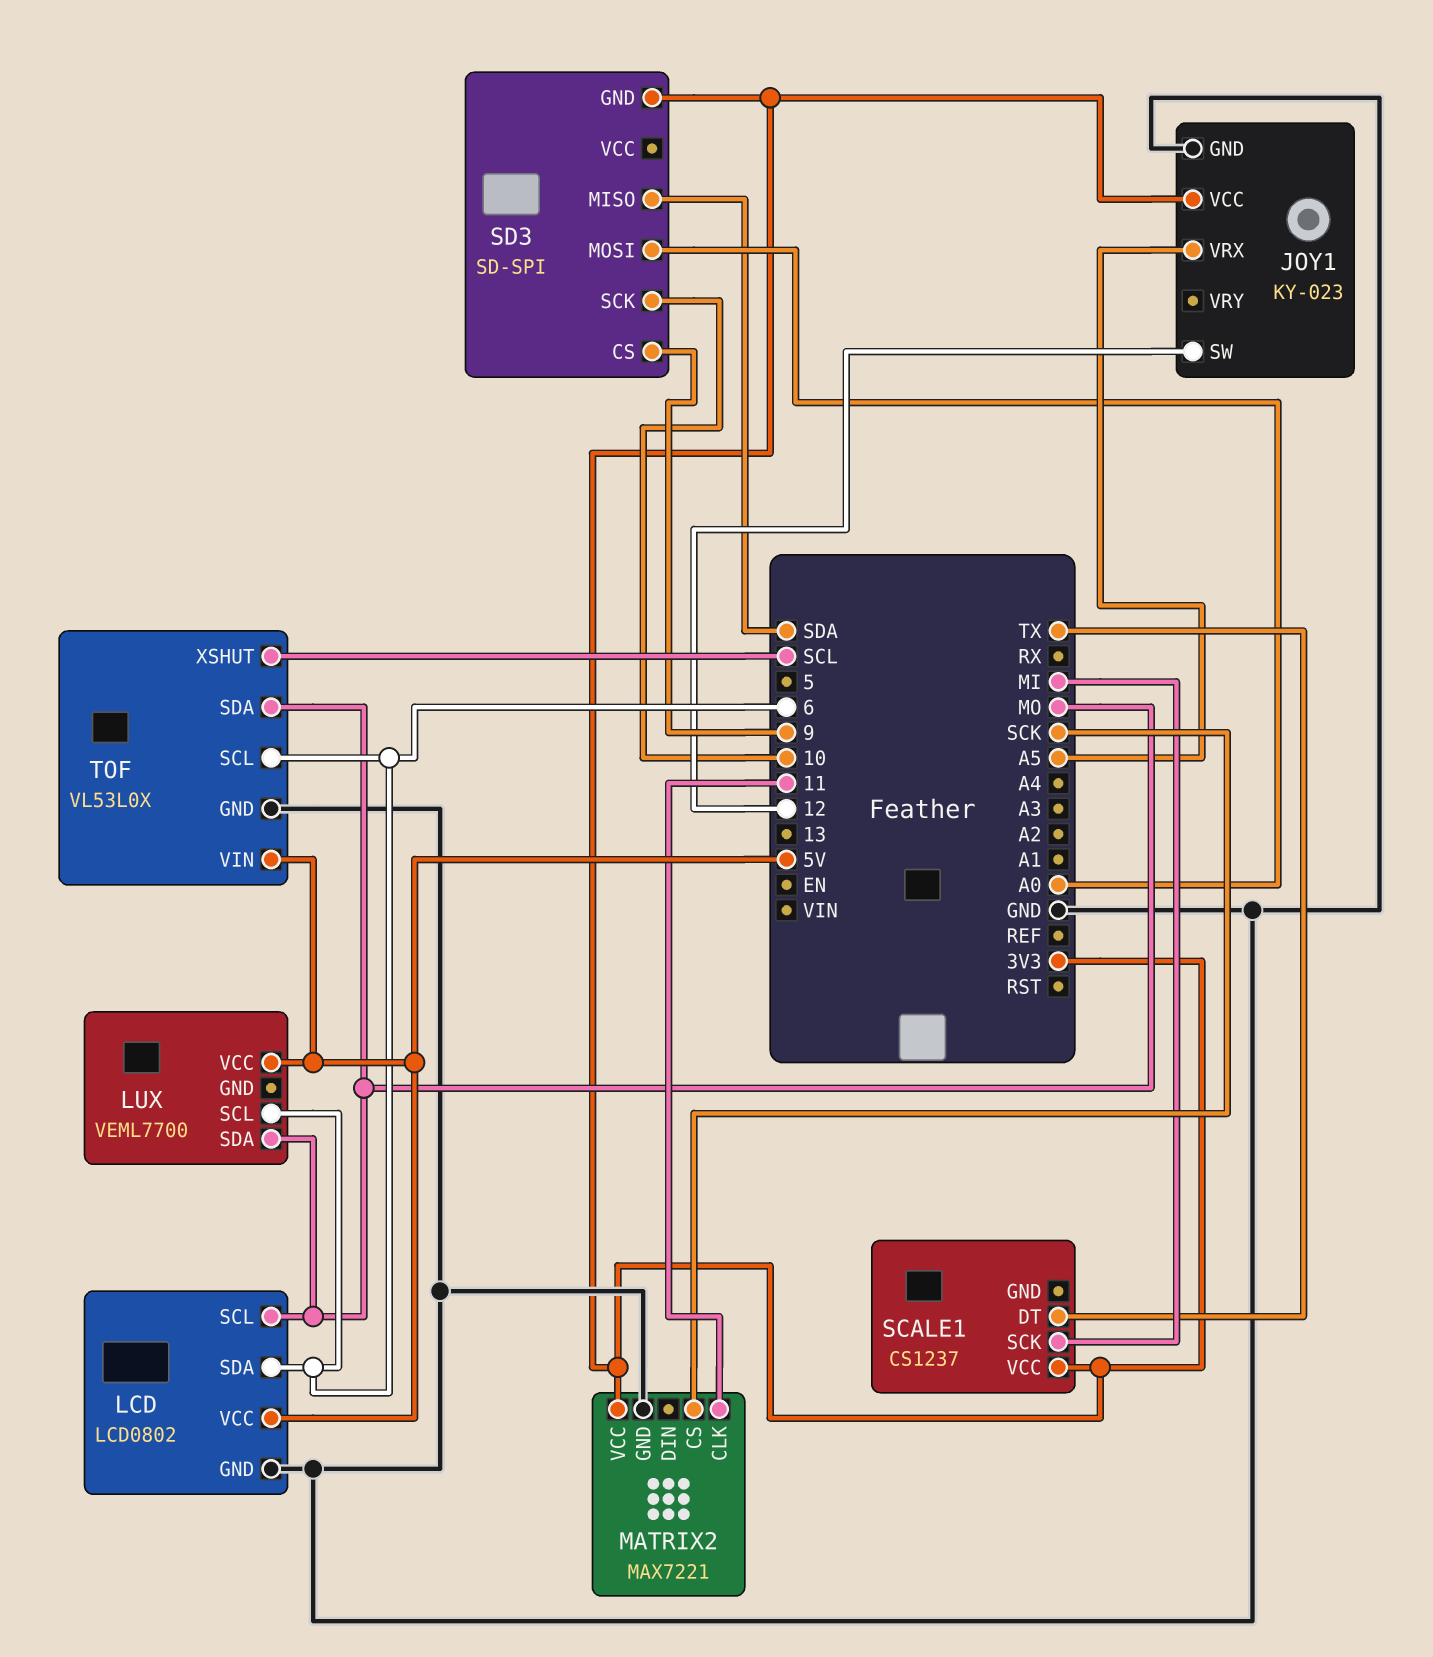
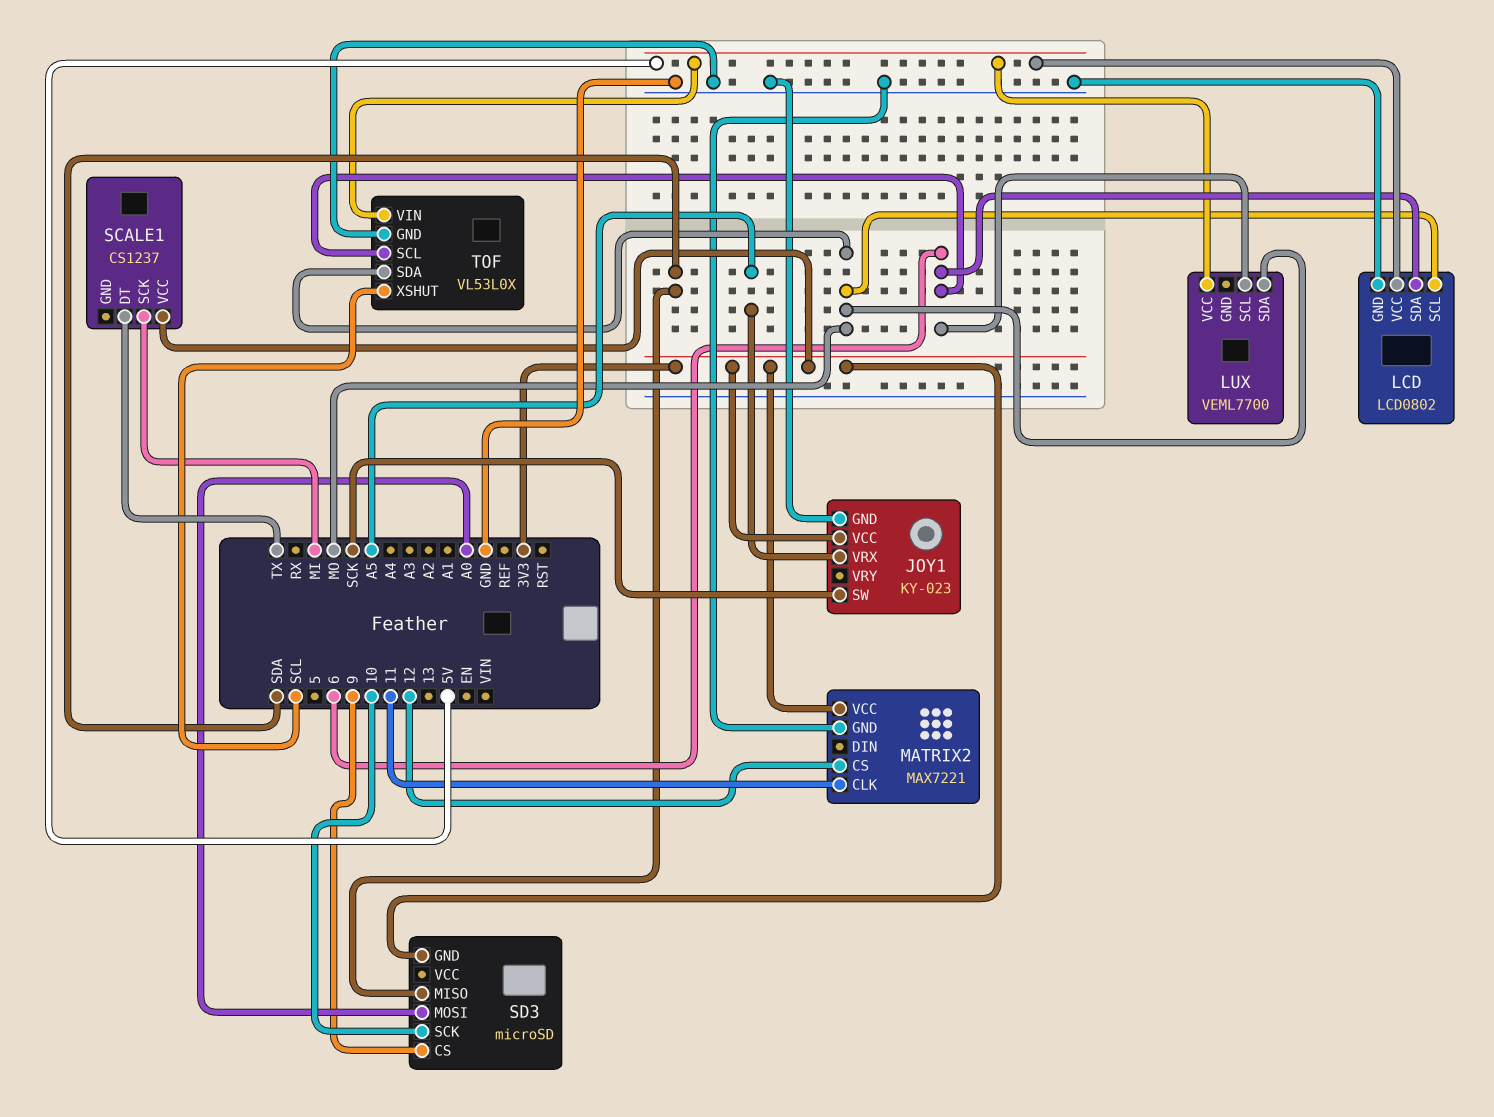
JOY1 pin SW: 12 -> SCK
MATRIX2 pin CS: SCK -> 12
SD3: SD-SPI -> microSD

